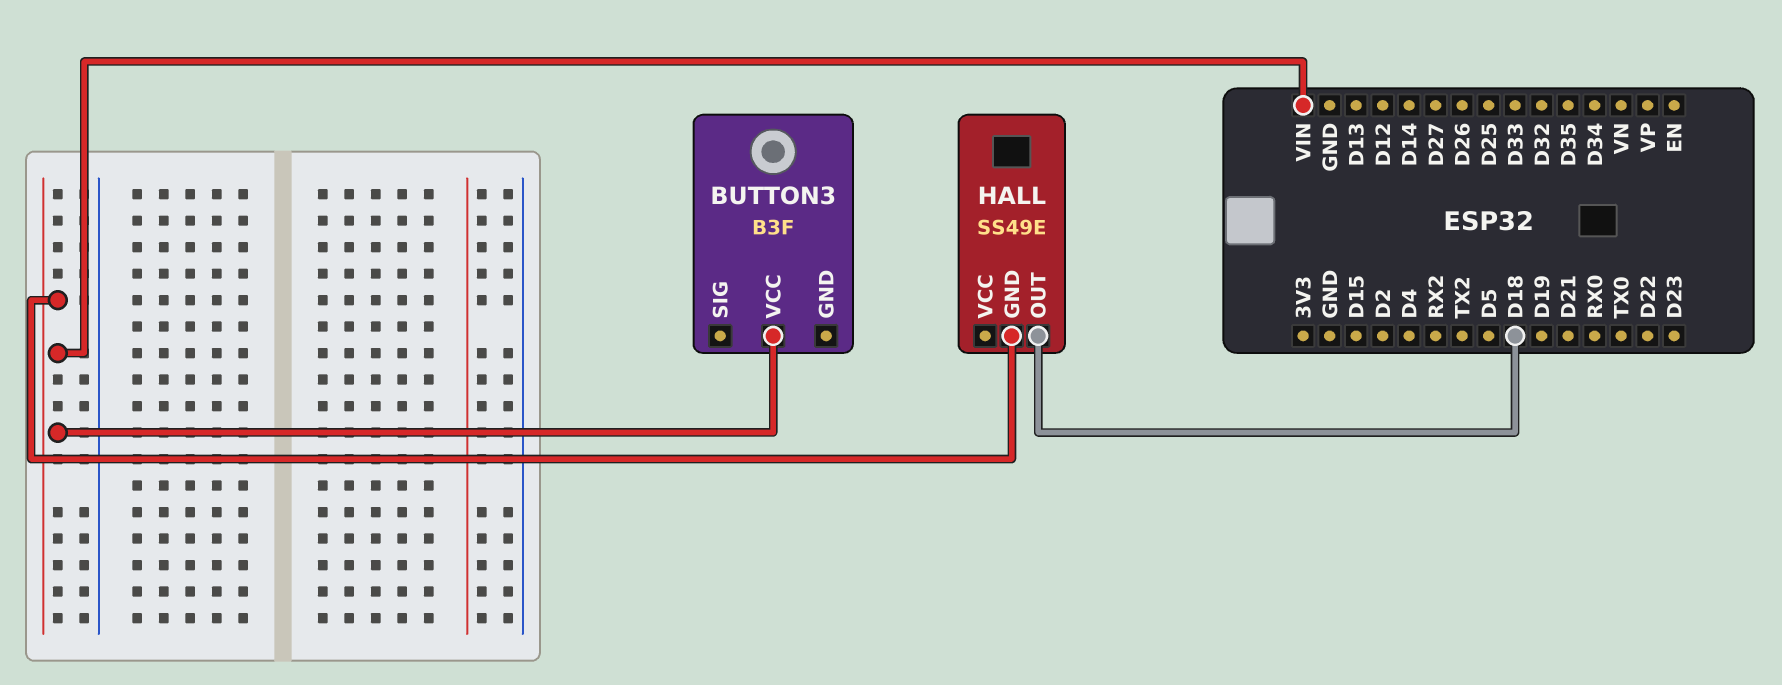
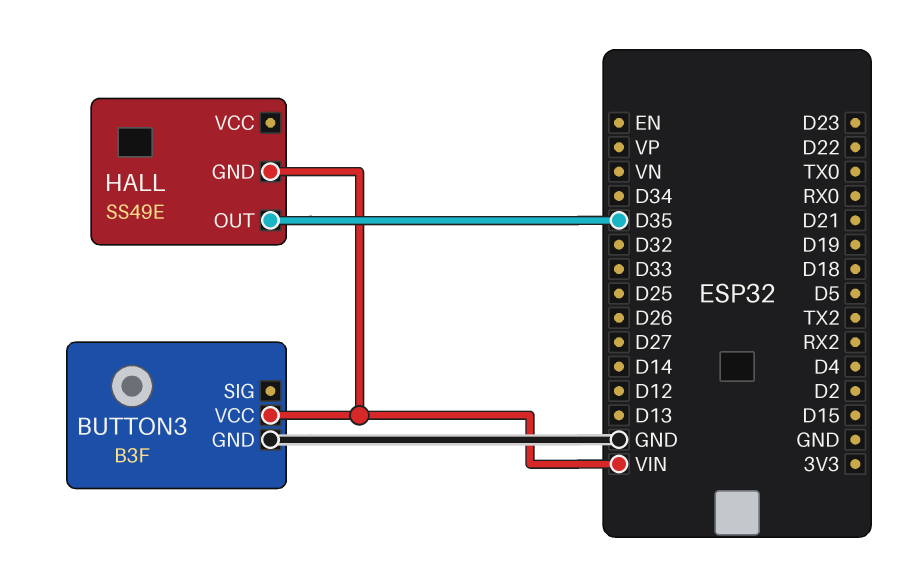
BUTTON3 pin GND: none -> GND
HALL pin OUT: D18 -> D35

